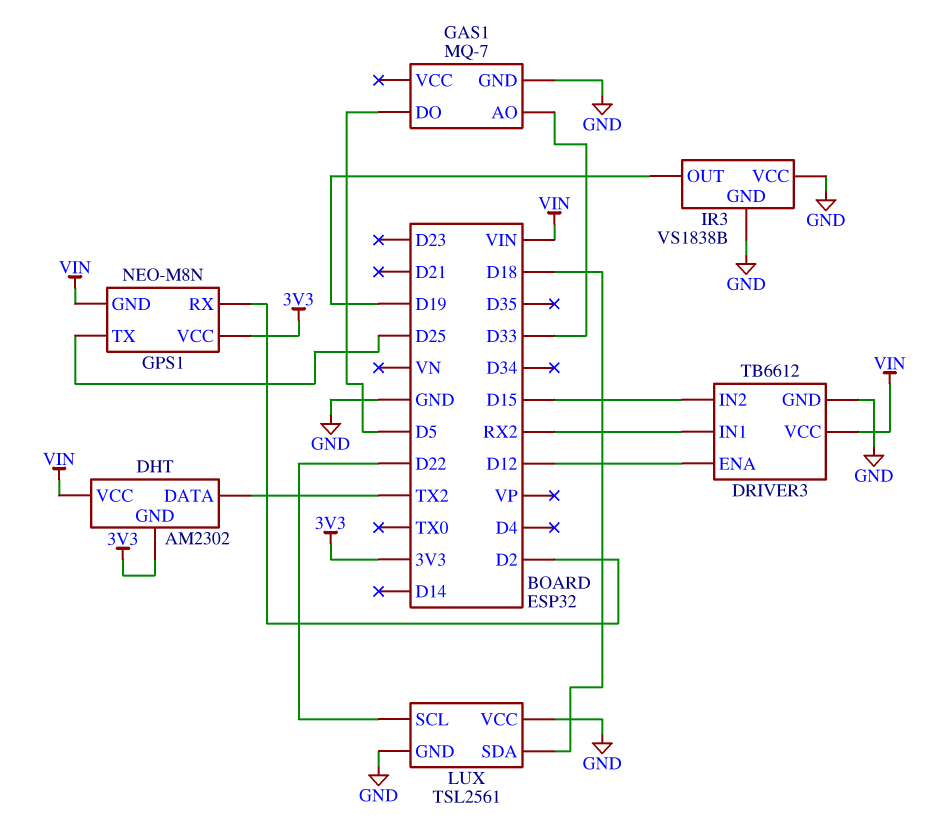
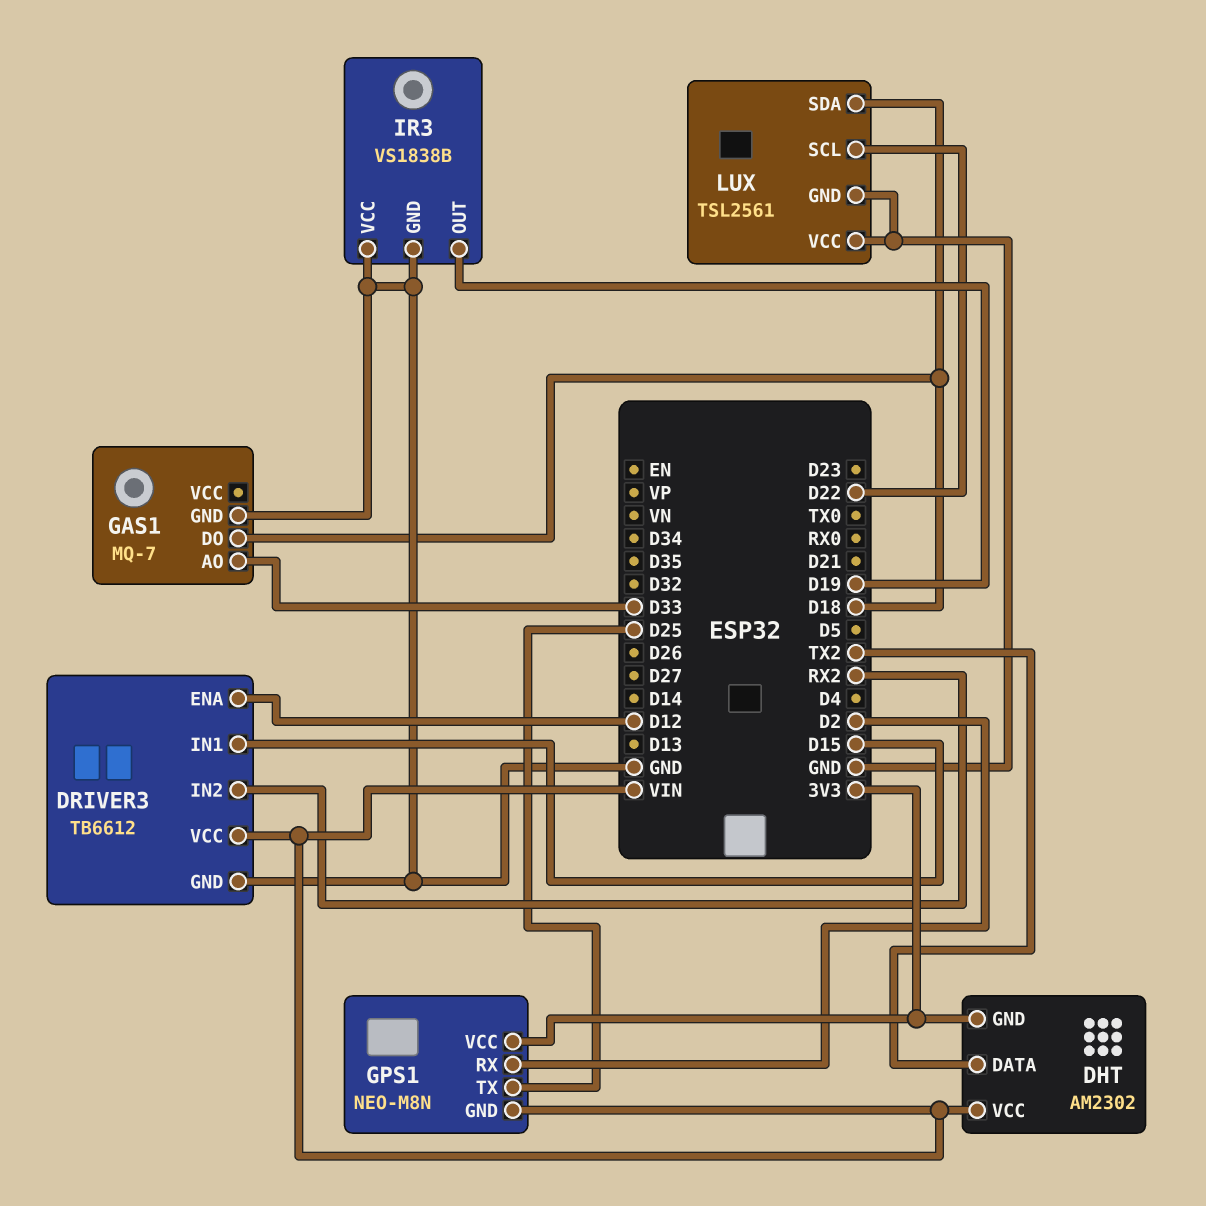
DRIVER3 pin IN1: RX2 -> D15
DRIVER3 pin IN2: D15 -> RX2
GAS1 pin DO: D5 -> D18

